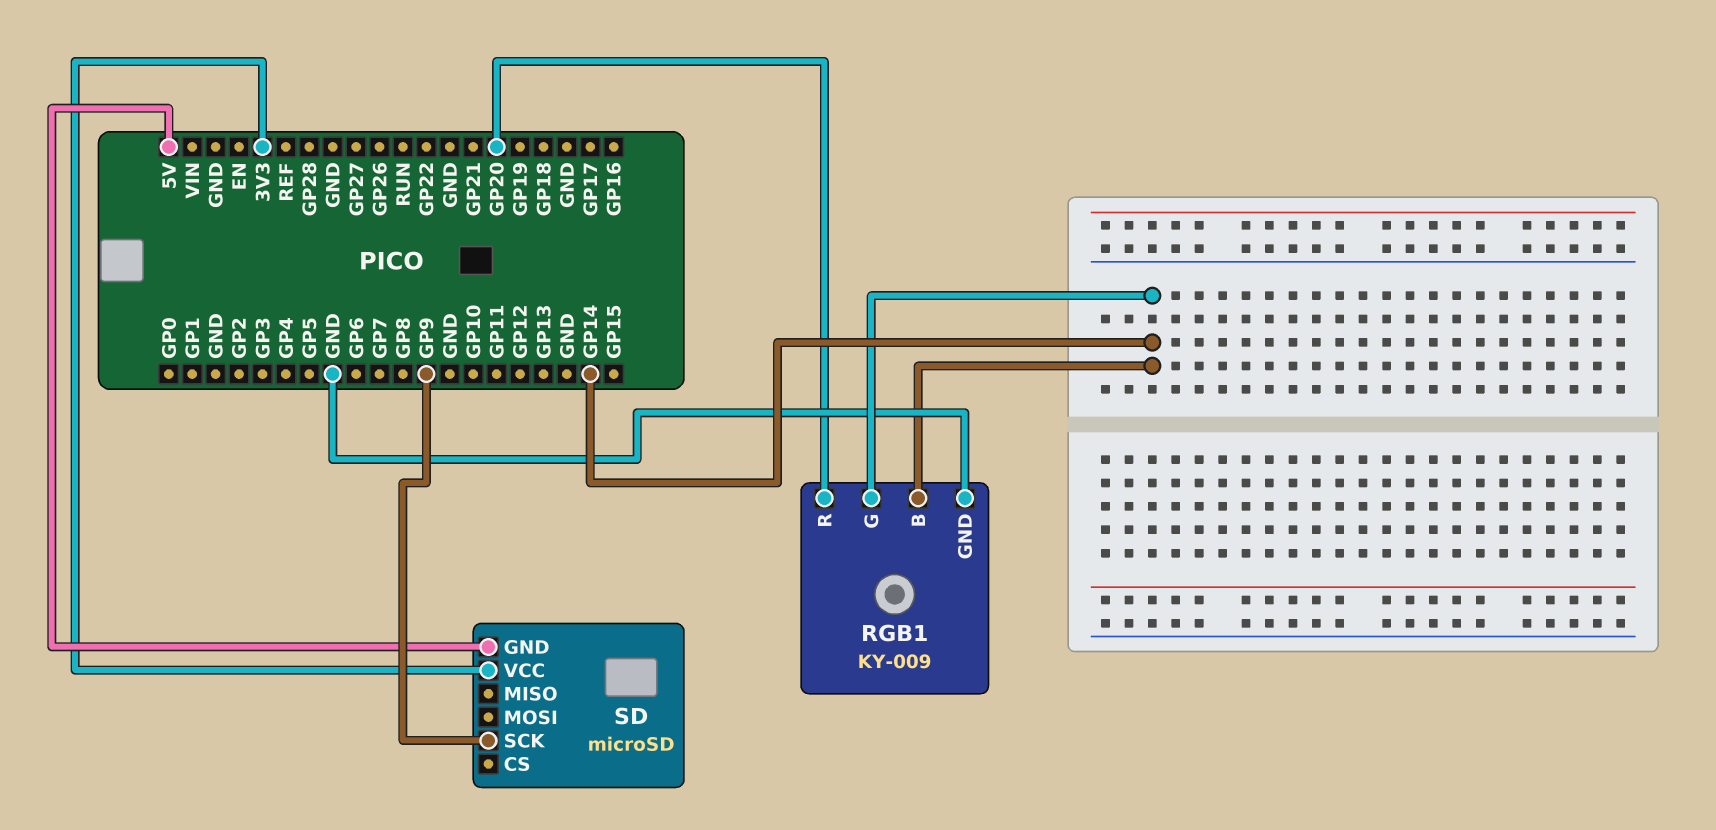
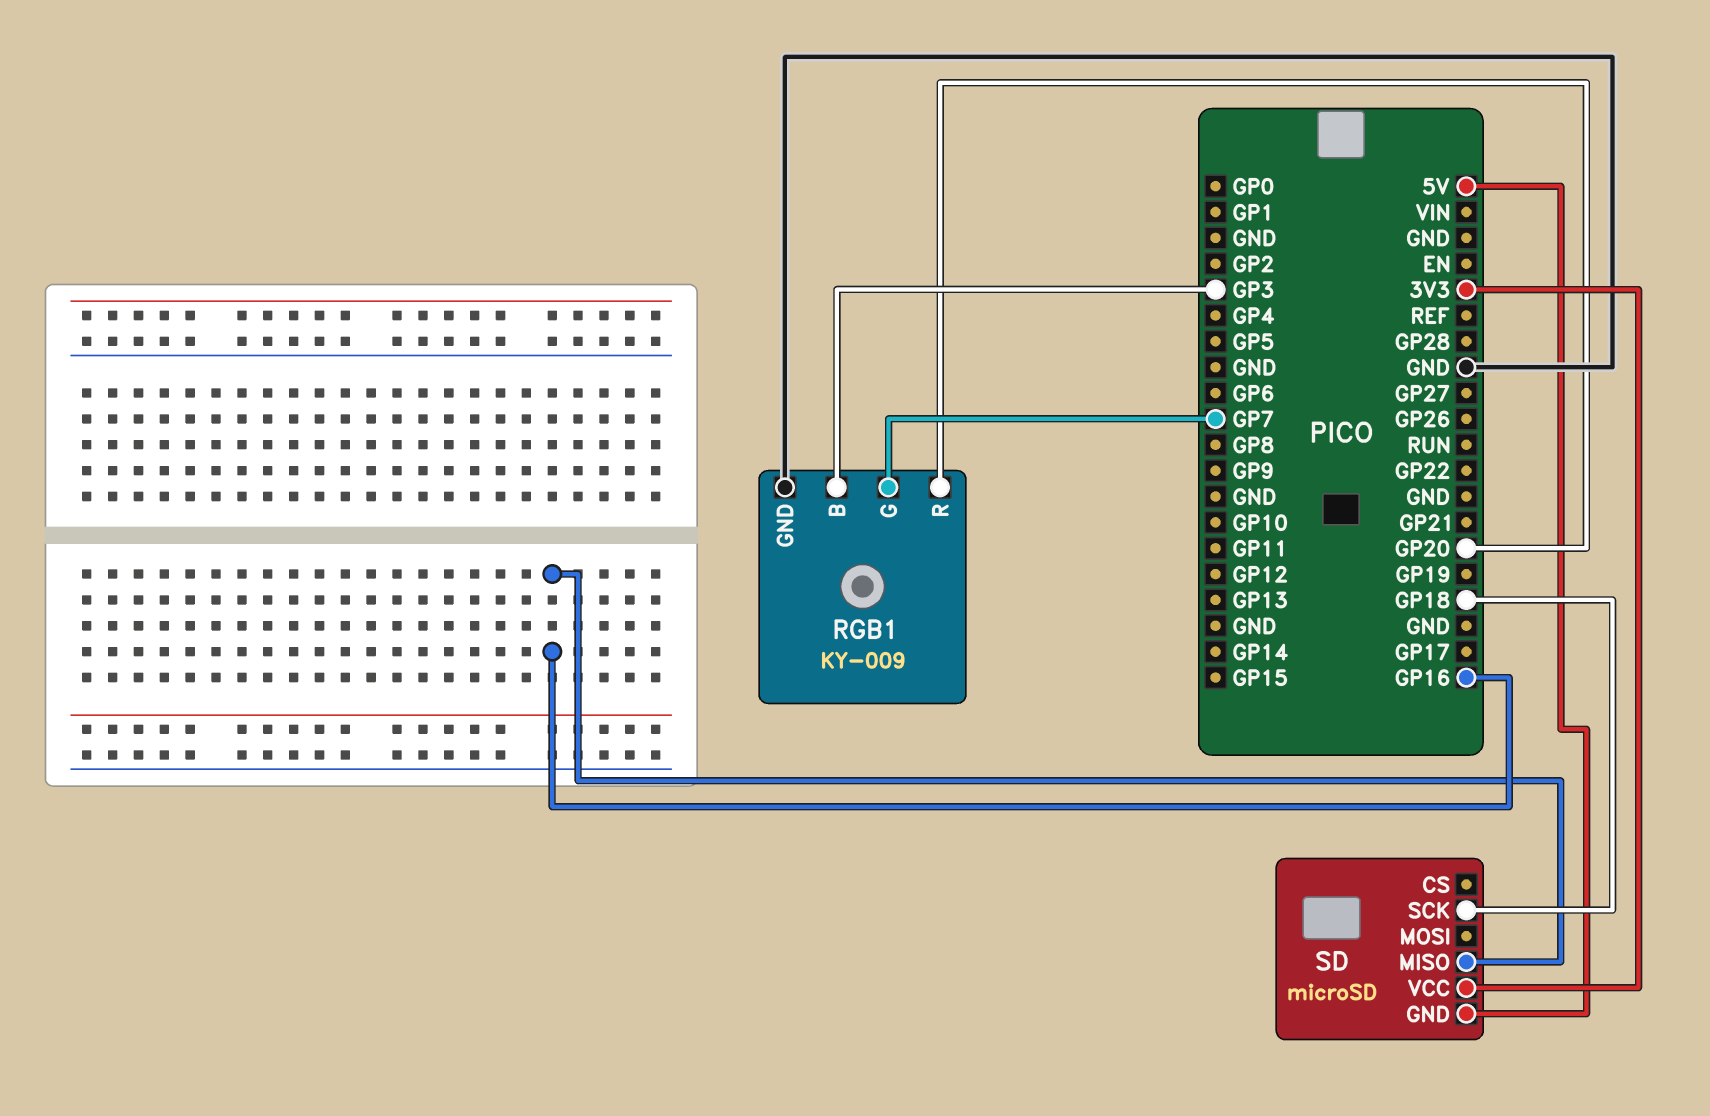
RGB1 pin B: GP14 -> GP3
RGB1 pin G: GP14 -> GP7
SD pin MISO: none -> GP16
SD pin SCK: GP9 -> GP18

